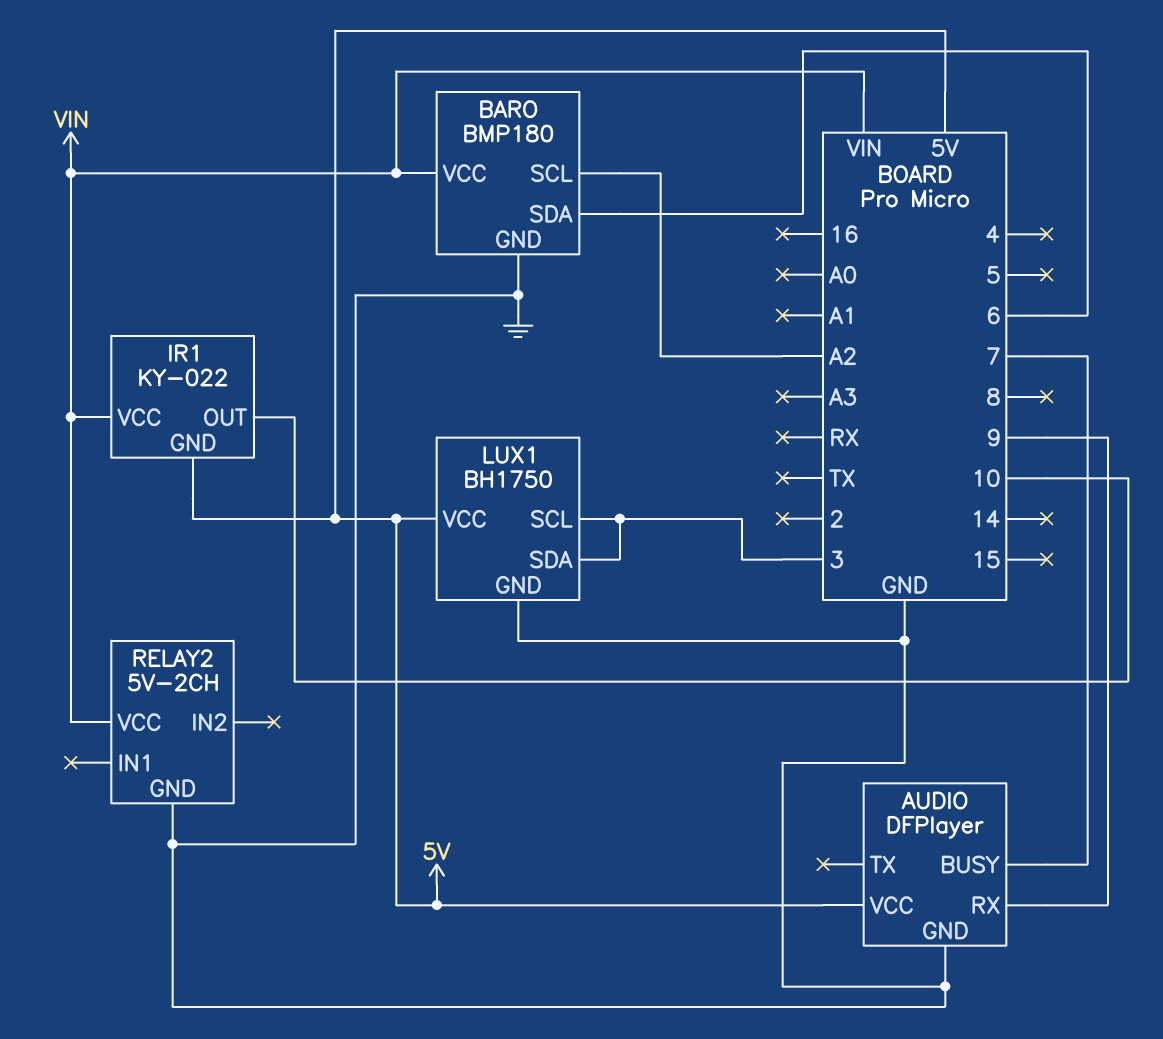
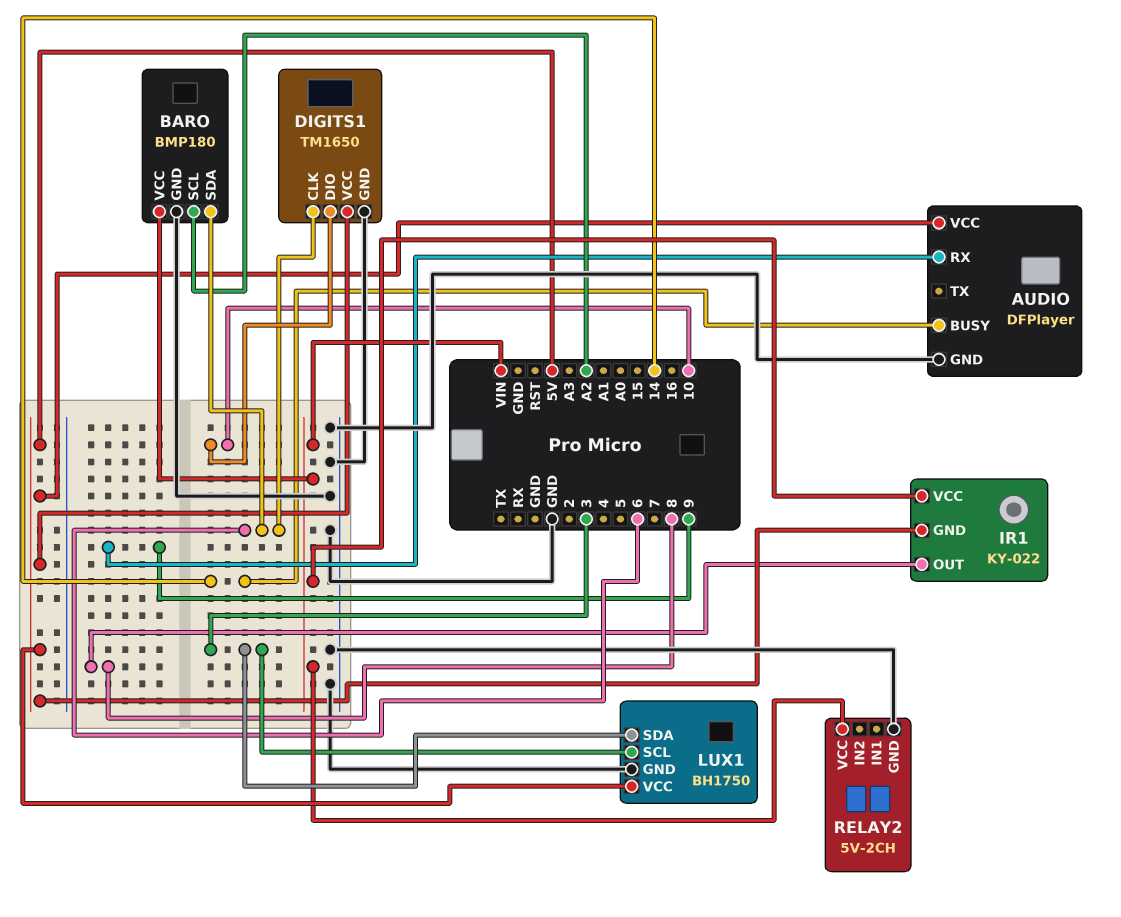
AUDIO pin BUSY: 7 -> 14
DIGITS1: none -> TM1650
DIGITS1 pin CLK: none -> 6
DIGITS1 pin DIO: none -> 10
DIGITS1 pin GND: none -> GND
DIGITS1 pin VCC: none -> 5V
IR1 pin OUT: 10 -> 8

